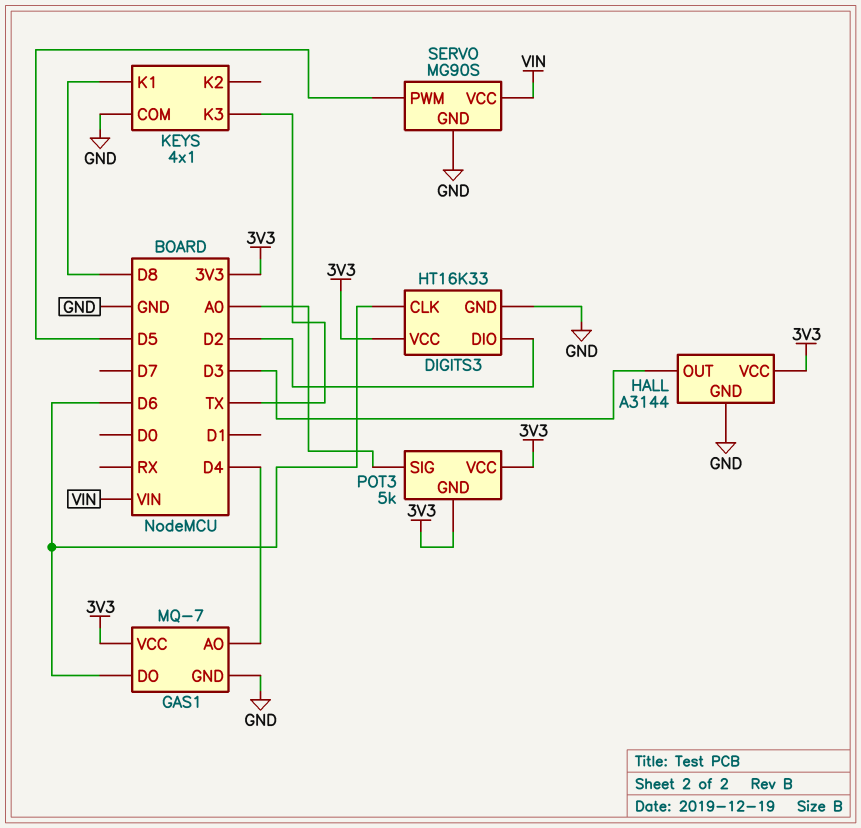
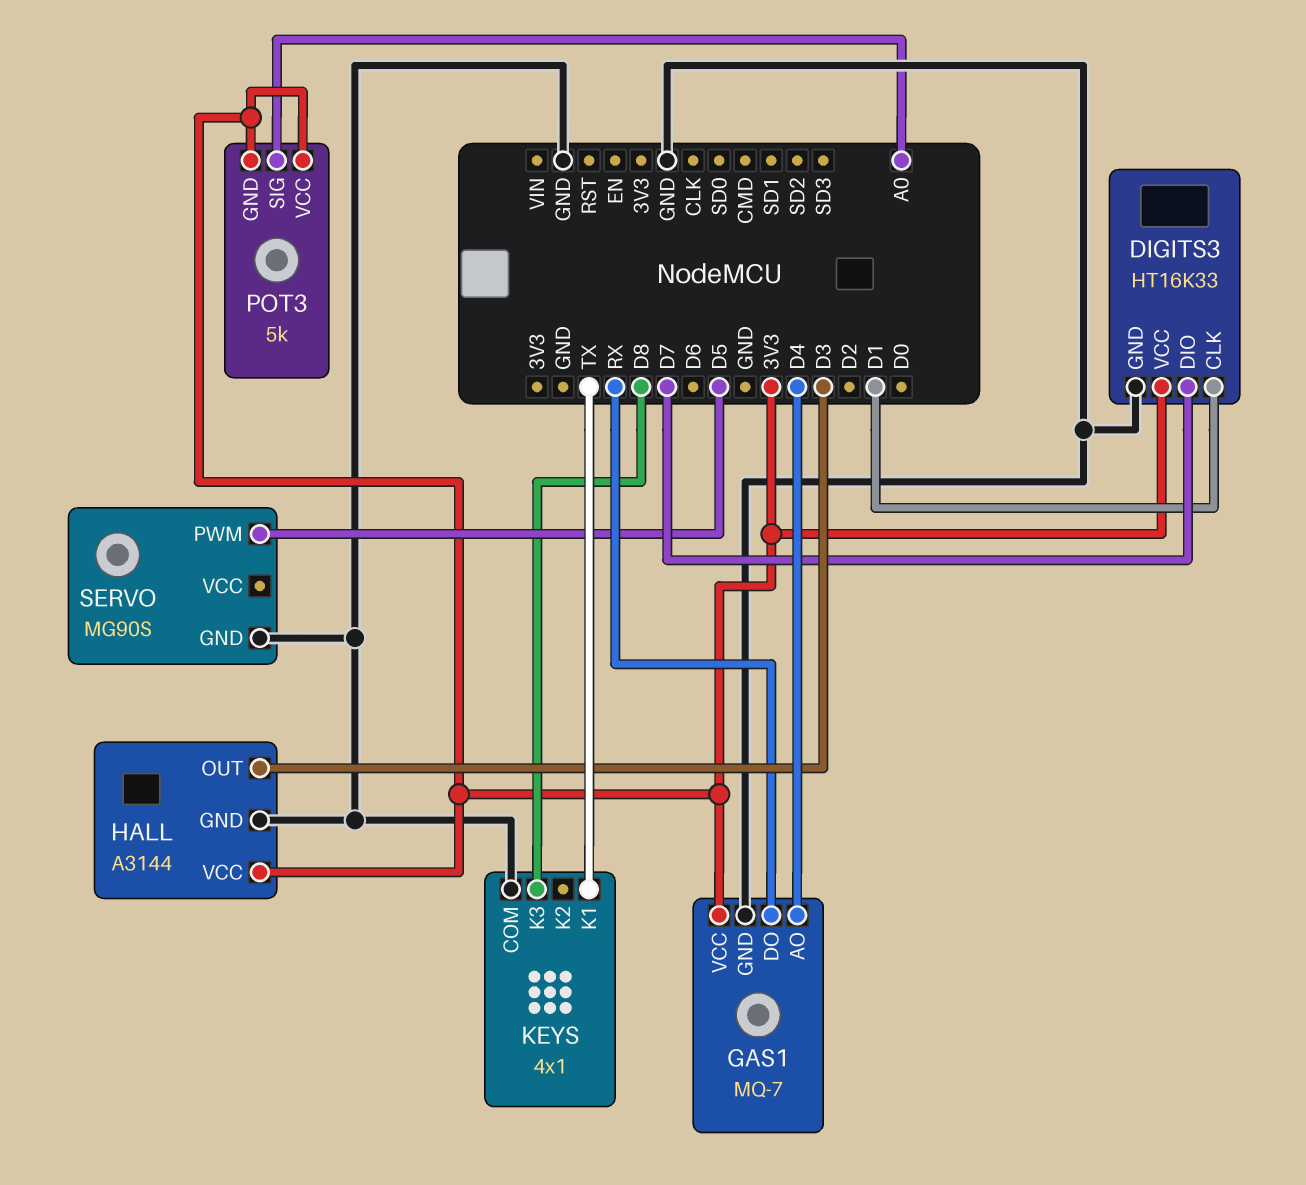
DIGITS3 pin CLK: D6 -> D1
DIGITS3 pin DIO: D2 -> D7
GAS1 pin DO: D6 -> RX
KEYS pin K1: D8 -> TX
KEYS pin K3: TX -> D8
SERVO pin VCC: VIN -> none

